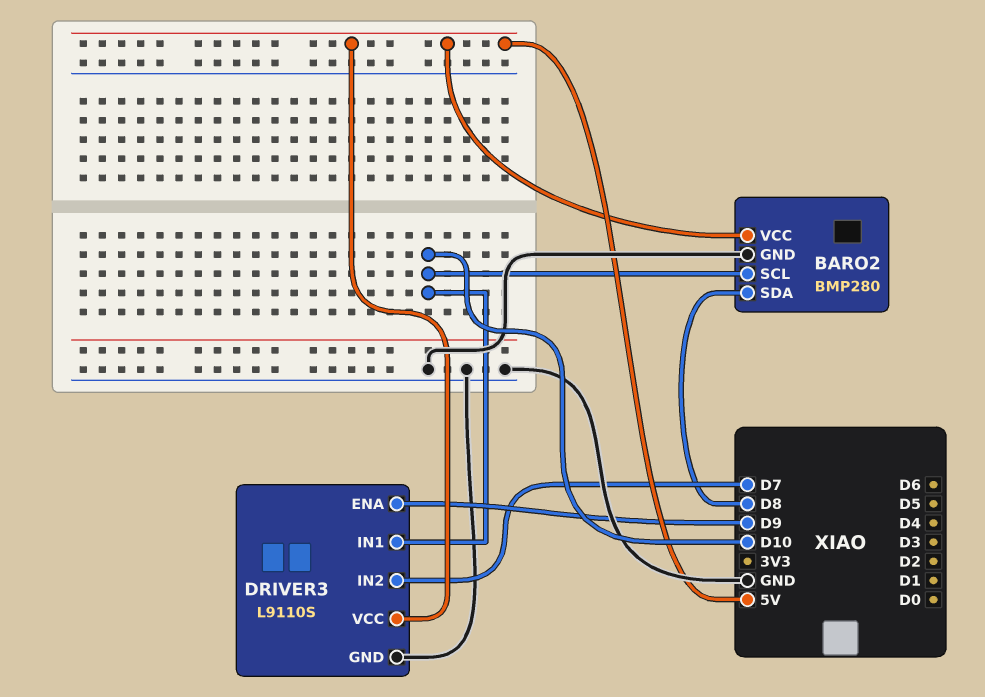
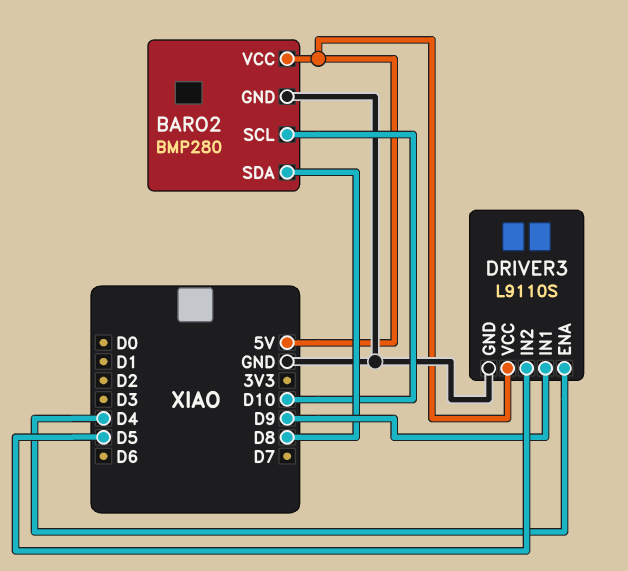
DRIVER3 pin ENA: D9 -> D4
DRIVER3 pin IN1: D10 -> D9
DRIVER3 pin IN2: D7 -> D5

